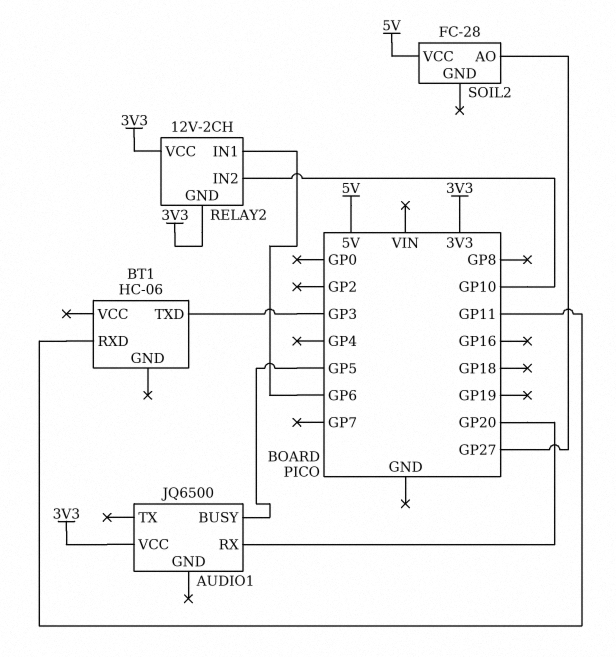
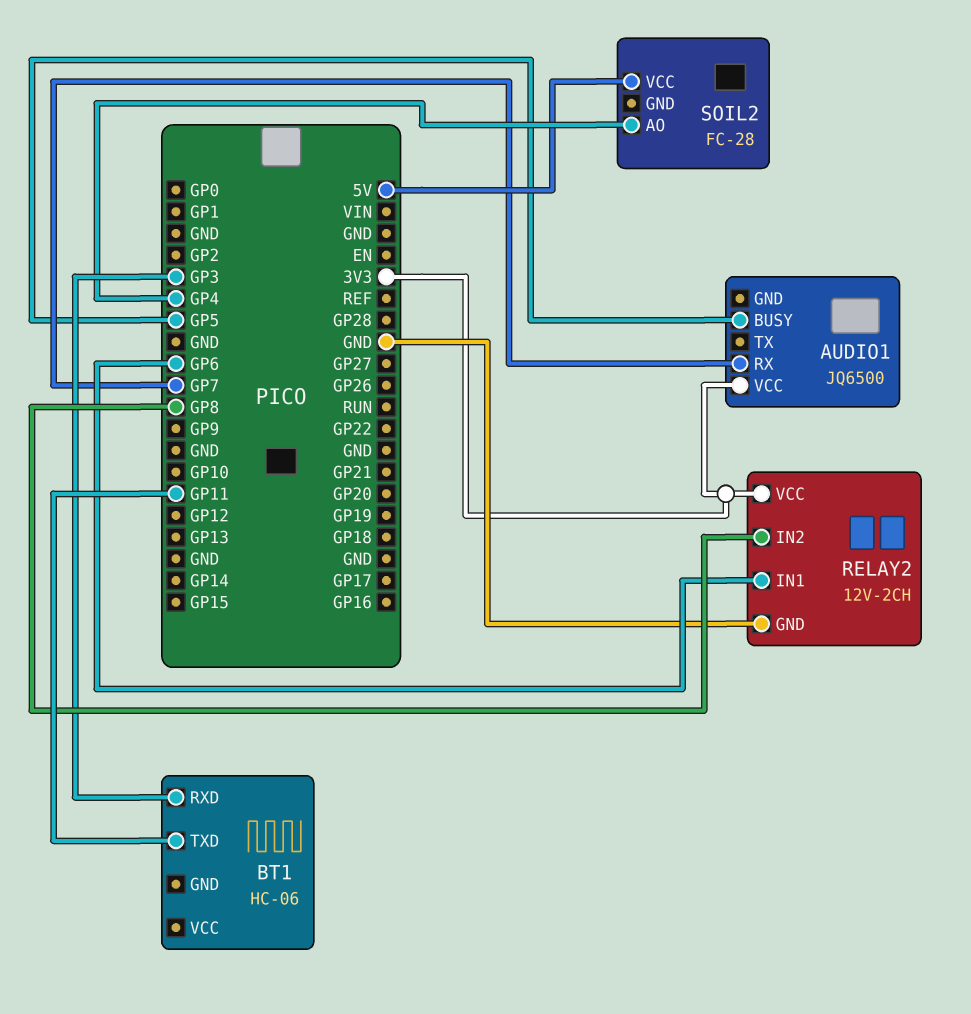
AUDIO1 pin RX: GP20 -> GP7
BT1 pin RXD: GP11 -> GP3
BT1 pin TXD: GP3 -> GP11
RELAY2 pin GND: 3V3 -> GND
RELAY2 pin IN2: GP10 -> GP8
SOIL2 pin AO: GP27 -> GP4

